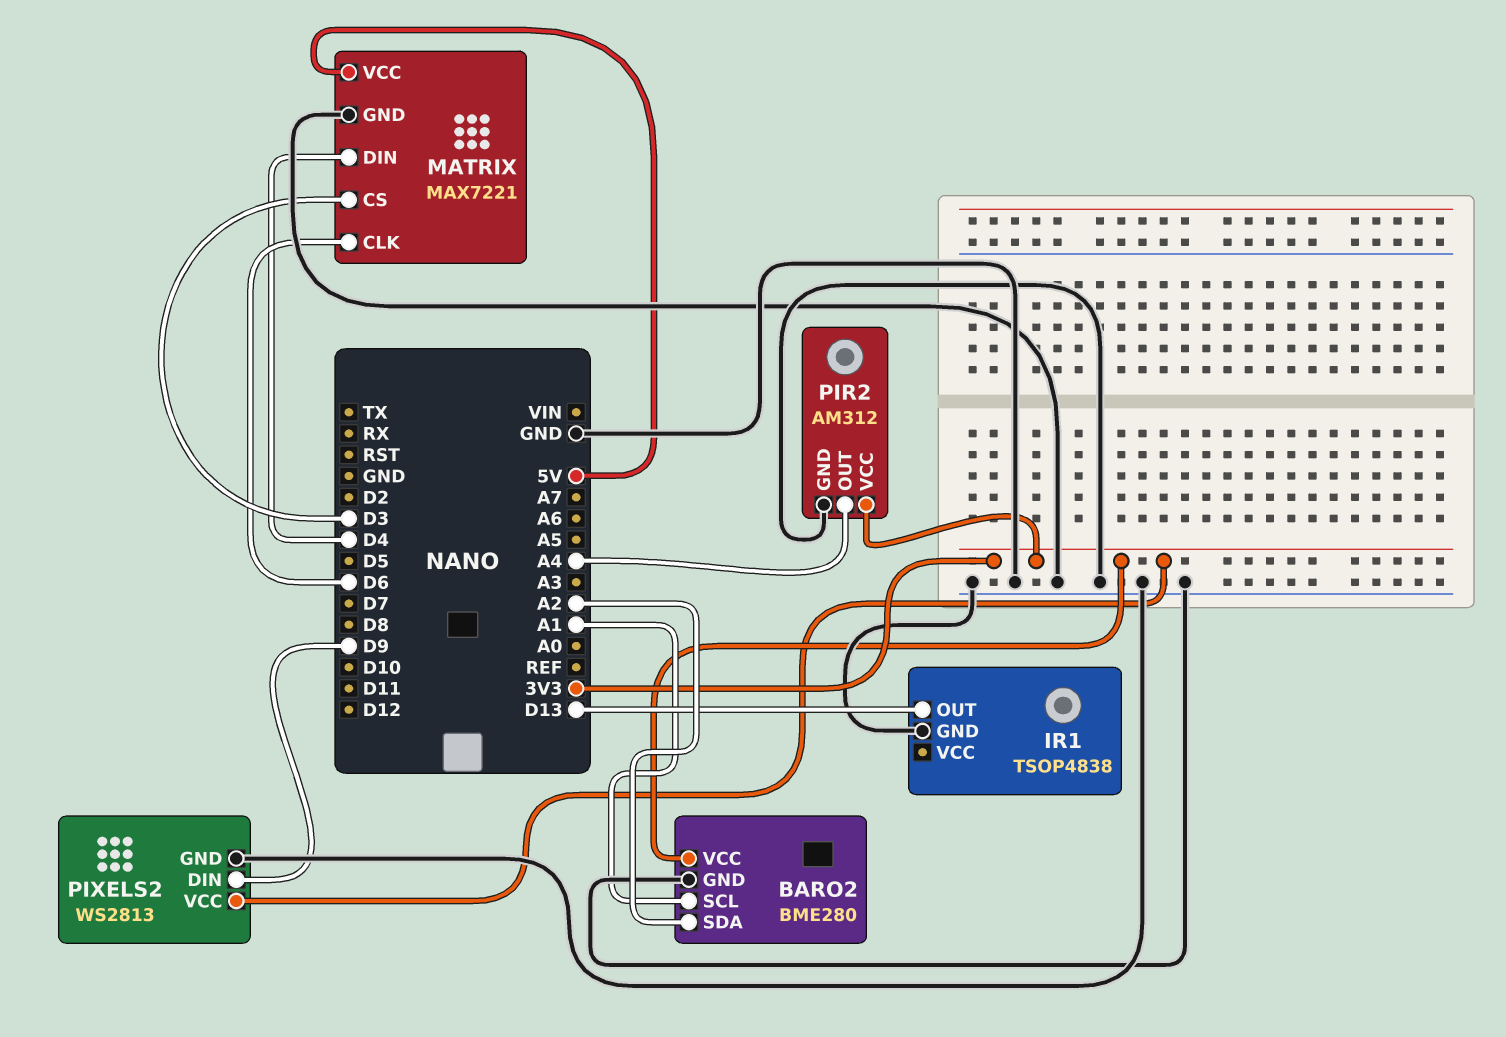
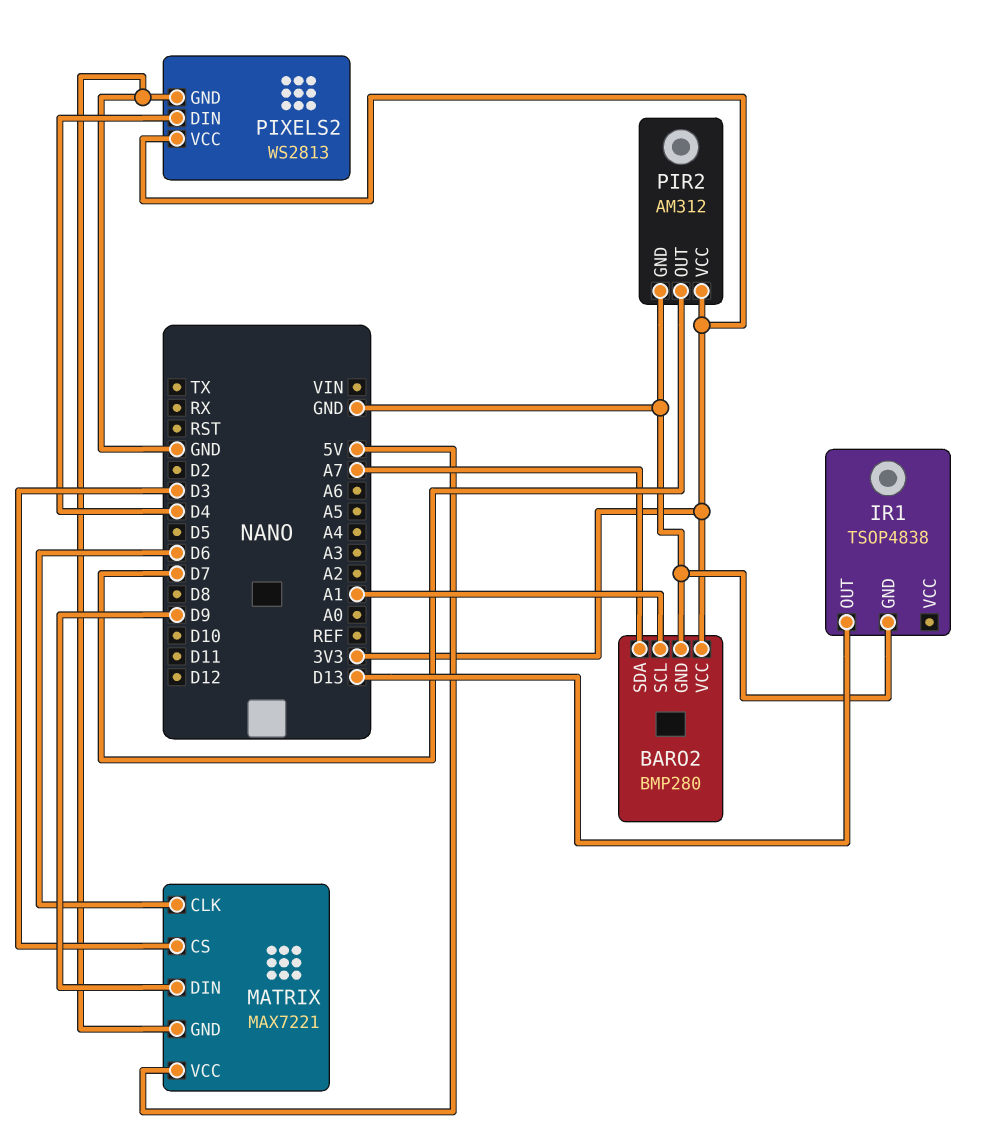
BARO2: BME280 -> BMP280
BARO2 pin SDA: A2 -> A7
MATRIX pin DIN: D4 -> D9
PIR2 pin OUT: A4 -> D7
PIXELS2 pin DIN: D9 -> D4

